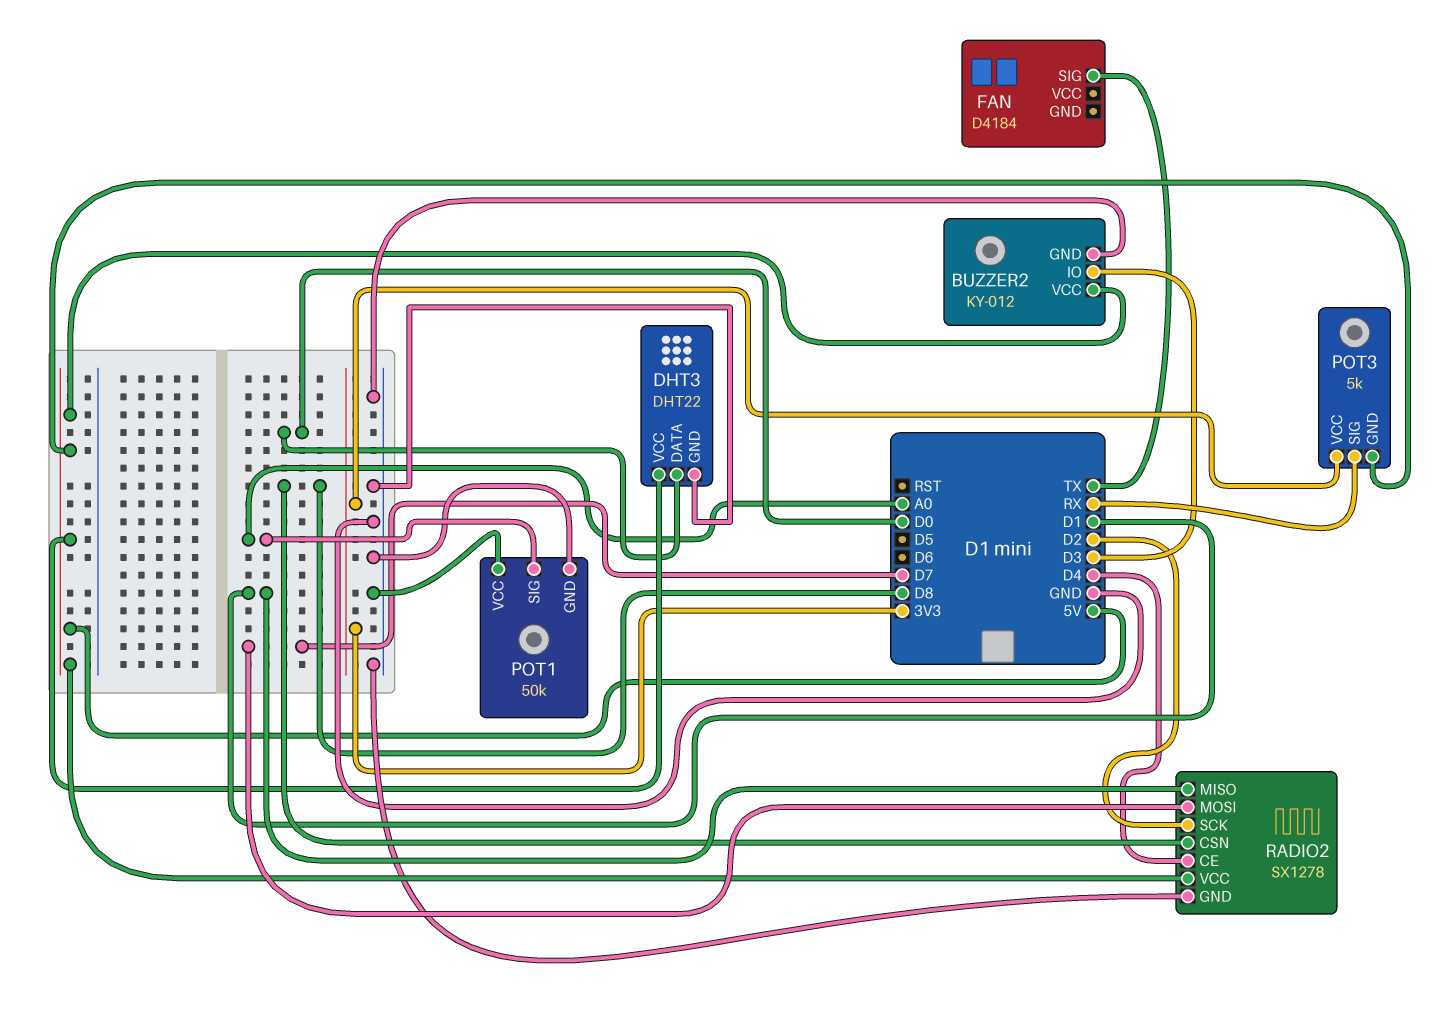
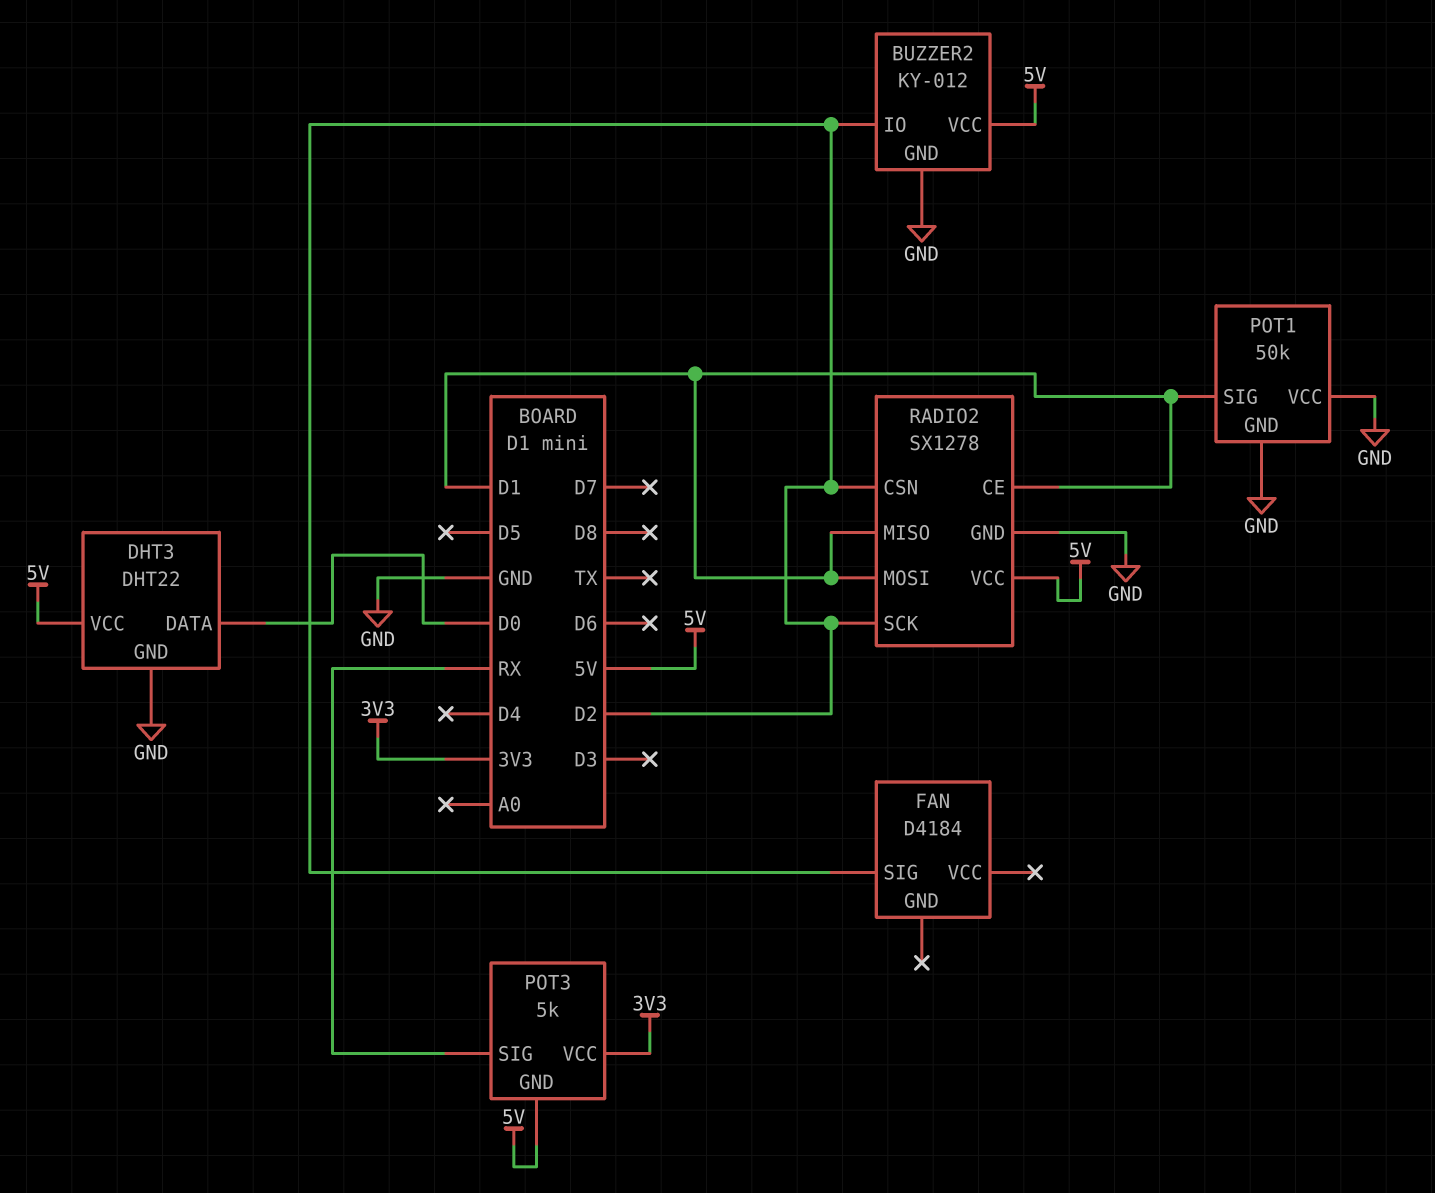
BUZZER2 pin IO: D3 -> D2
FAN pin SIG: TX -> D2
POT1 pin SIG: A0 -> D1
RADIO2 pin CE: D4 -> D1
RADIO2 pin CSN: D8 -> D2
RADIO2 pin MOSI: D7 -> D1

